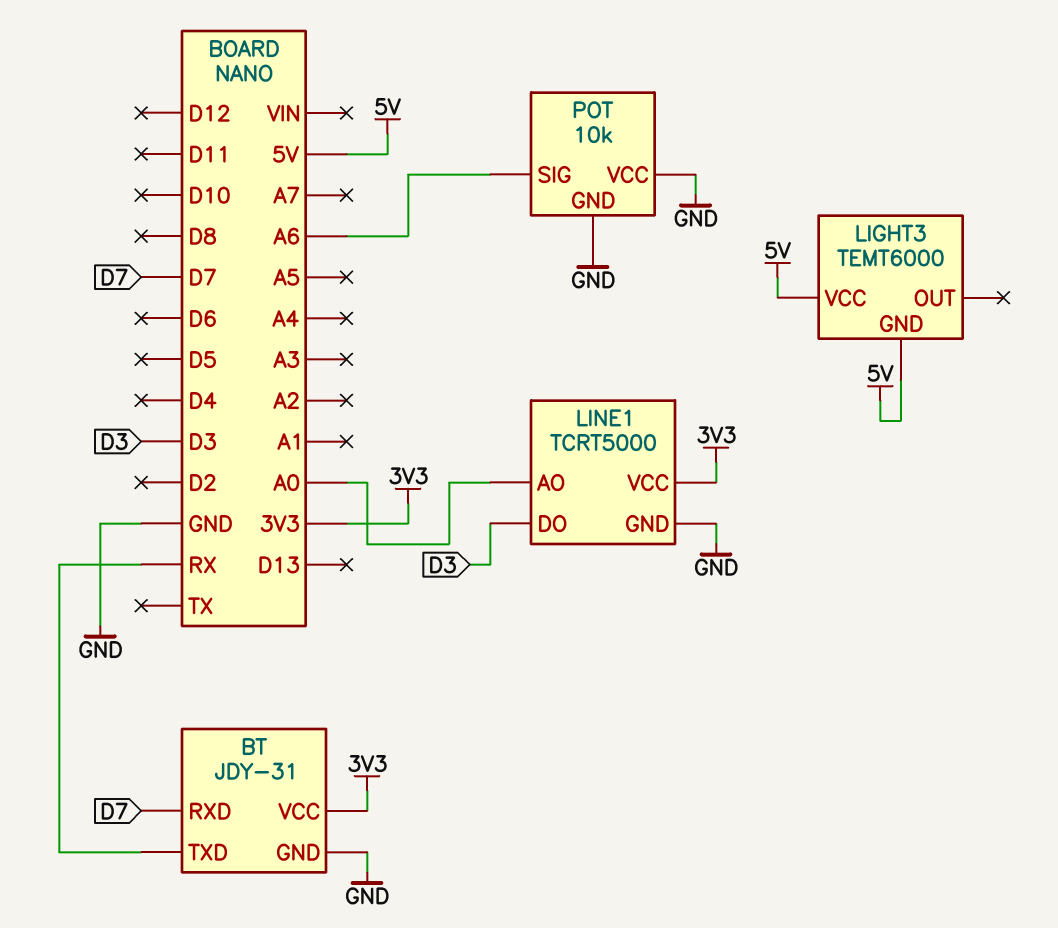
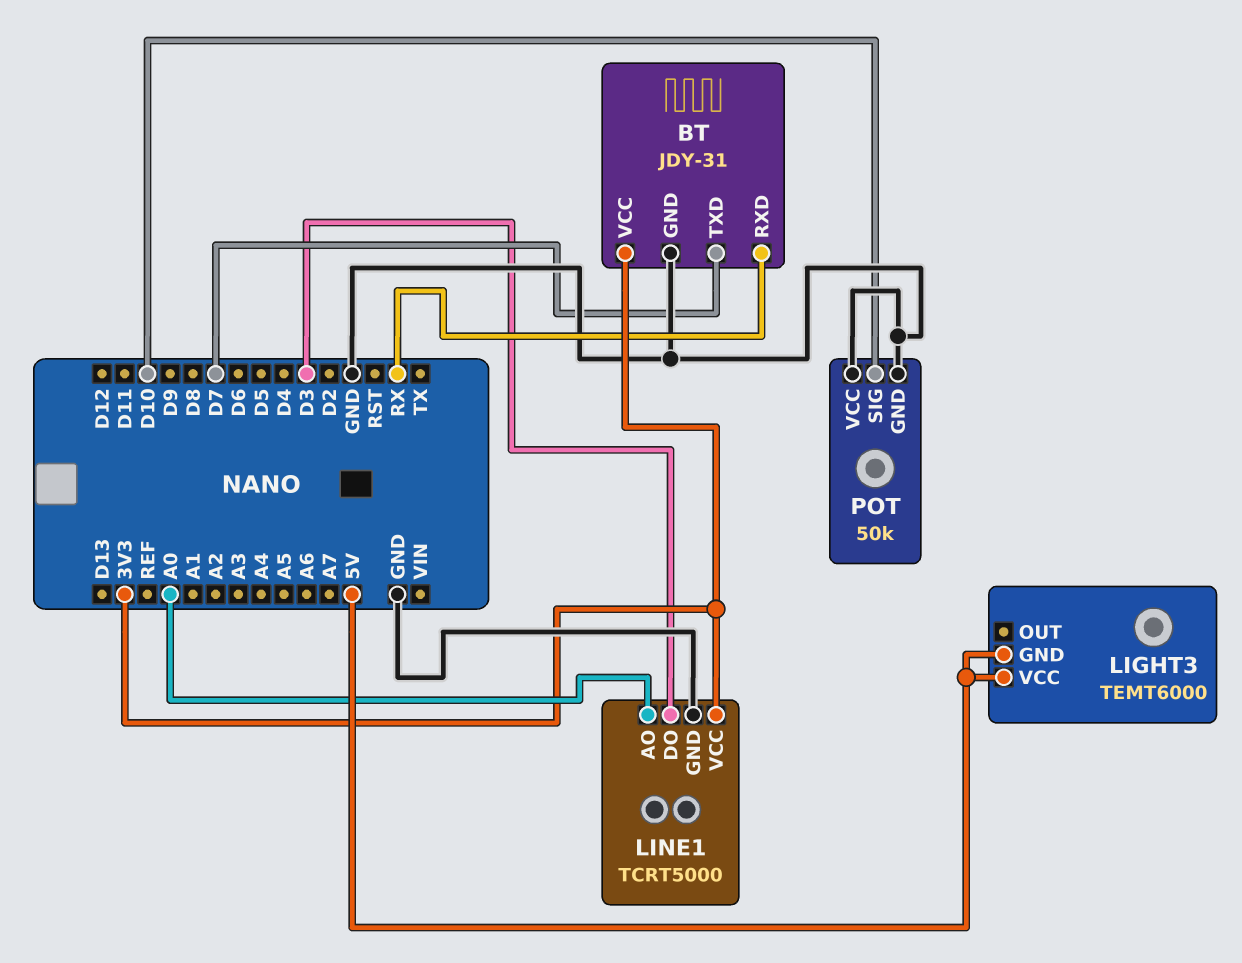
BT pin RXD: D7 -> RX
BT pin TXD: RX -> D7
POT: 10k -> 50k
POT pin SIG: A6 -> D10

